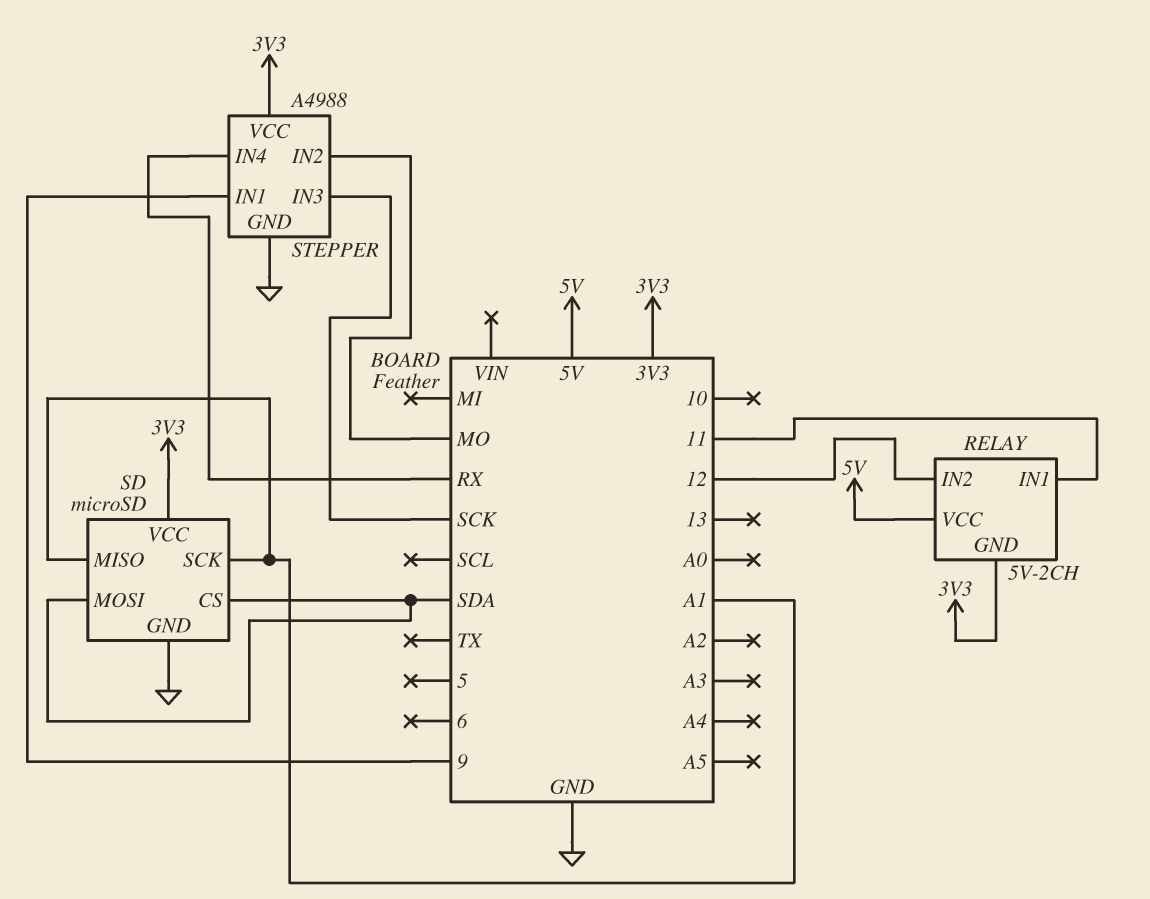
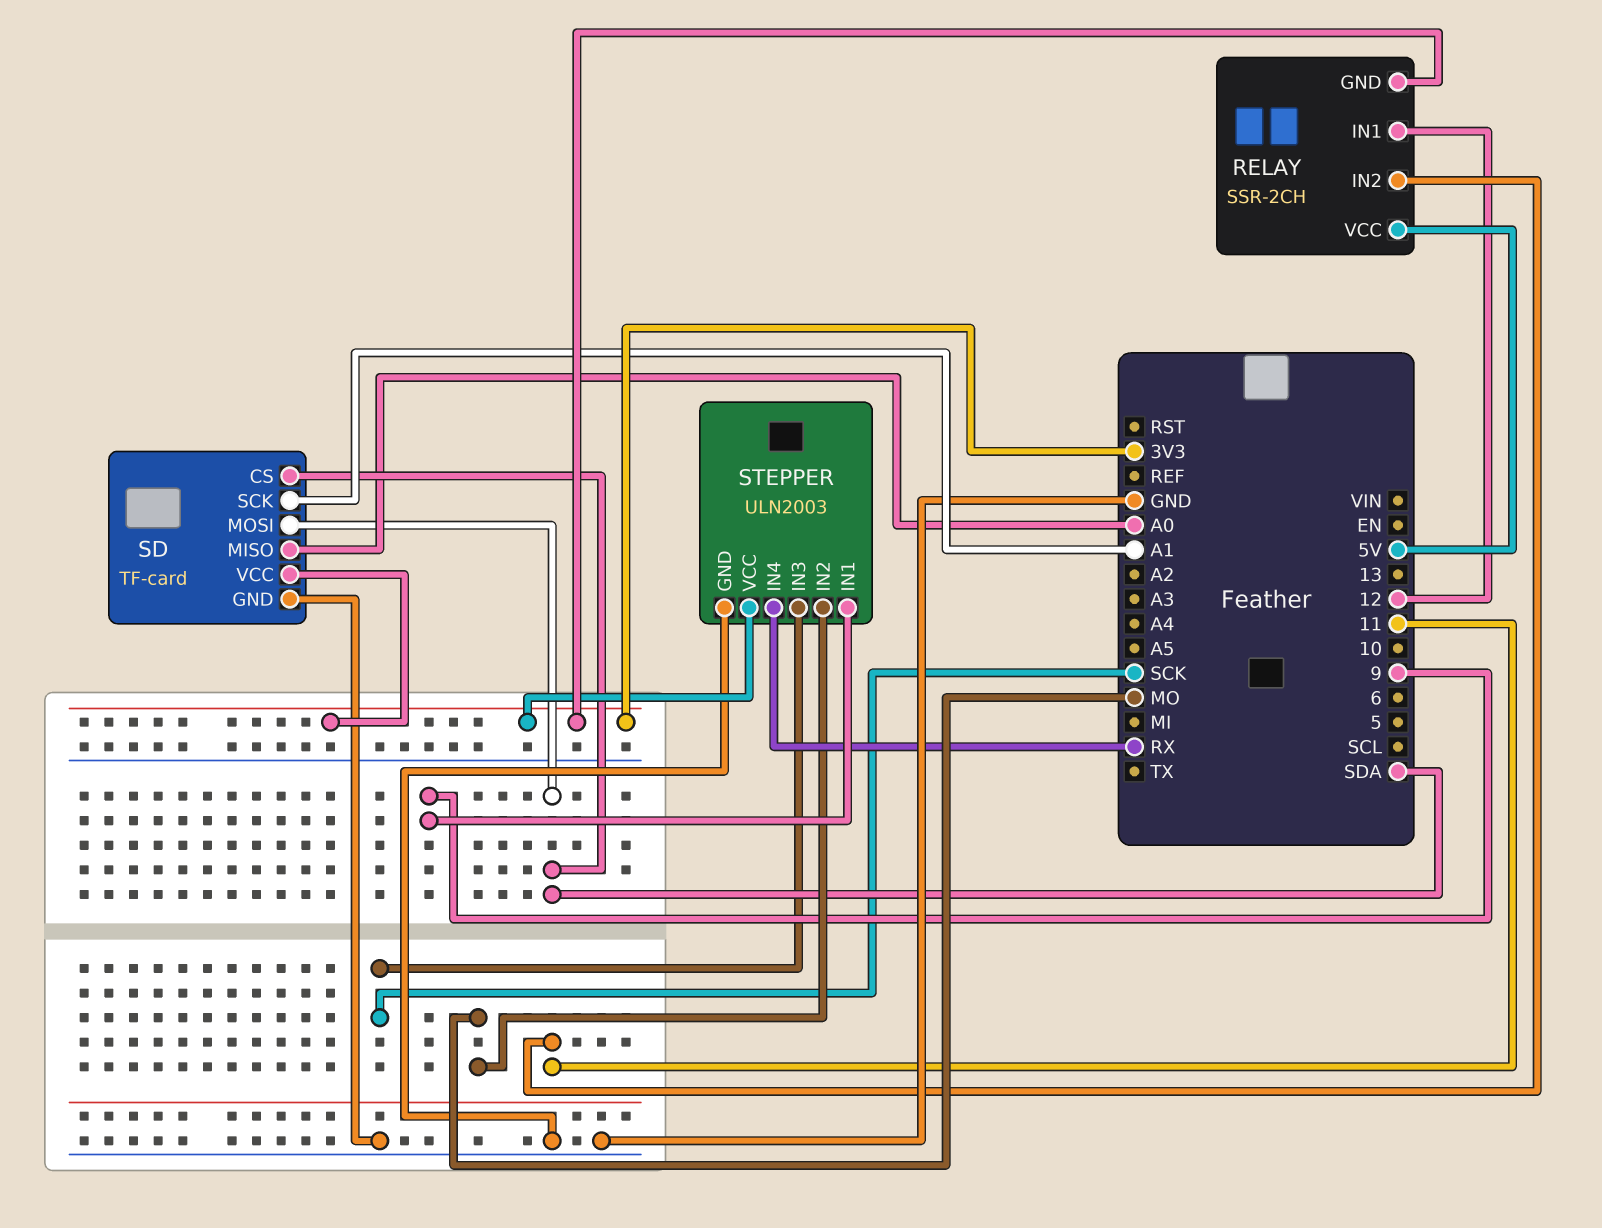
RELAY: 5V-2CH -> SSR-2CH
RELAY pin IN1: 11 -> 12
RELAY pin IN2: 12 -> 11
SD: microSD -> TF-card
SD pin MISO: A1 -> A0
STEPPER: A4988 -> ULN2003

